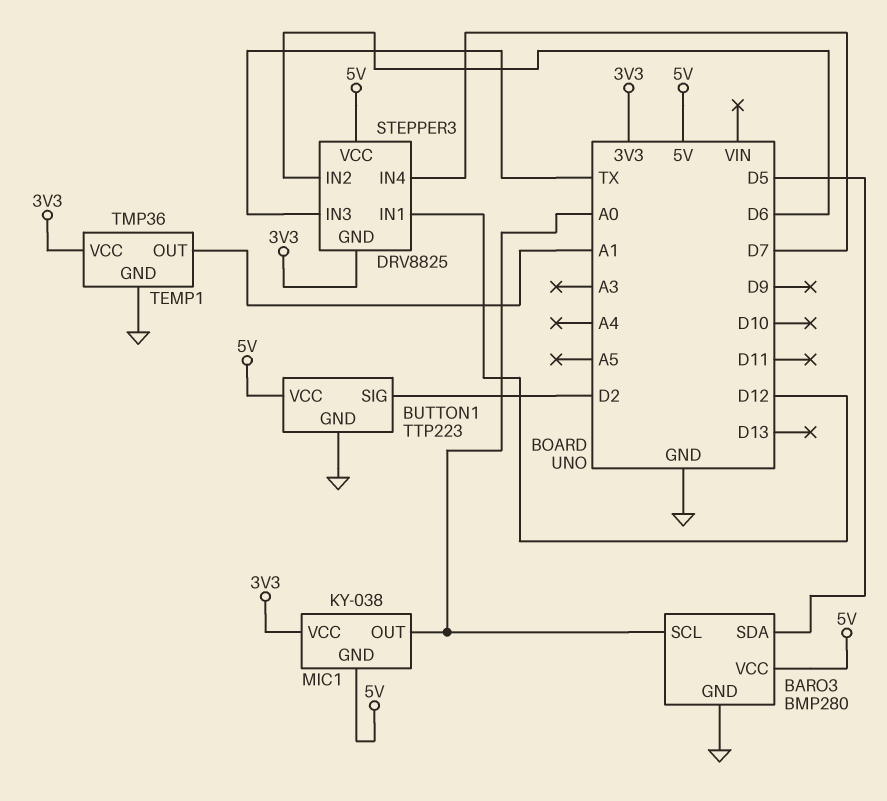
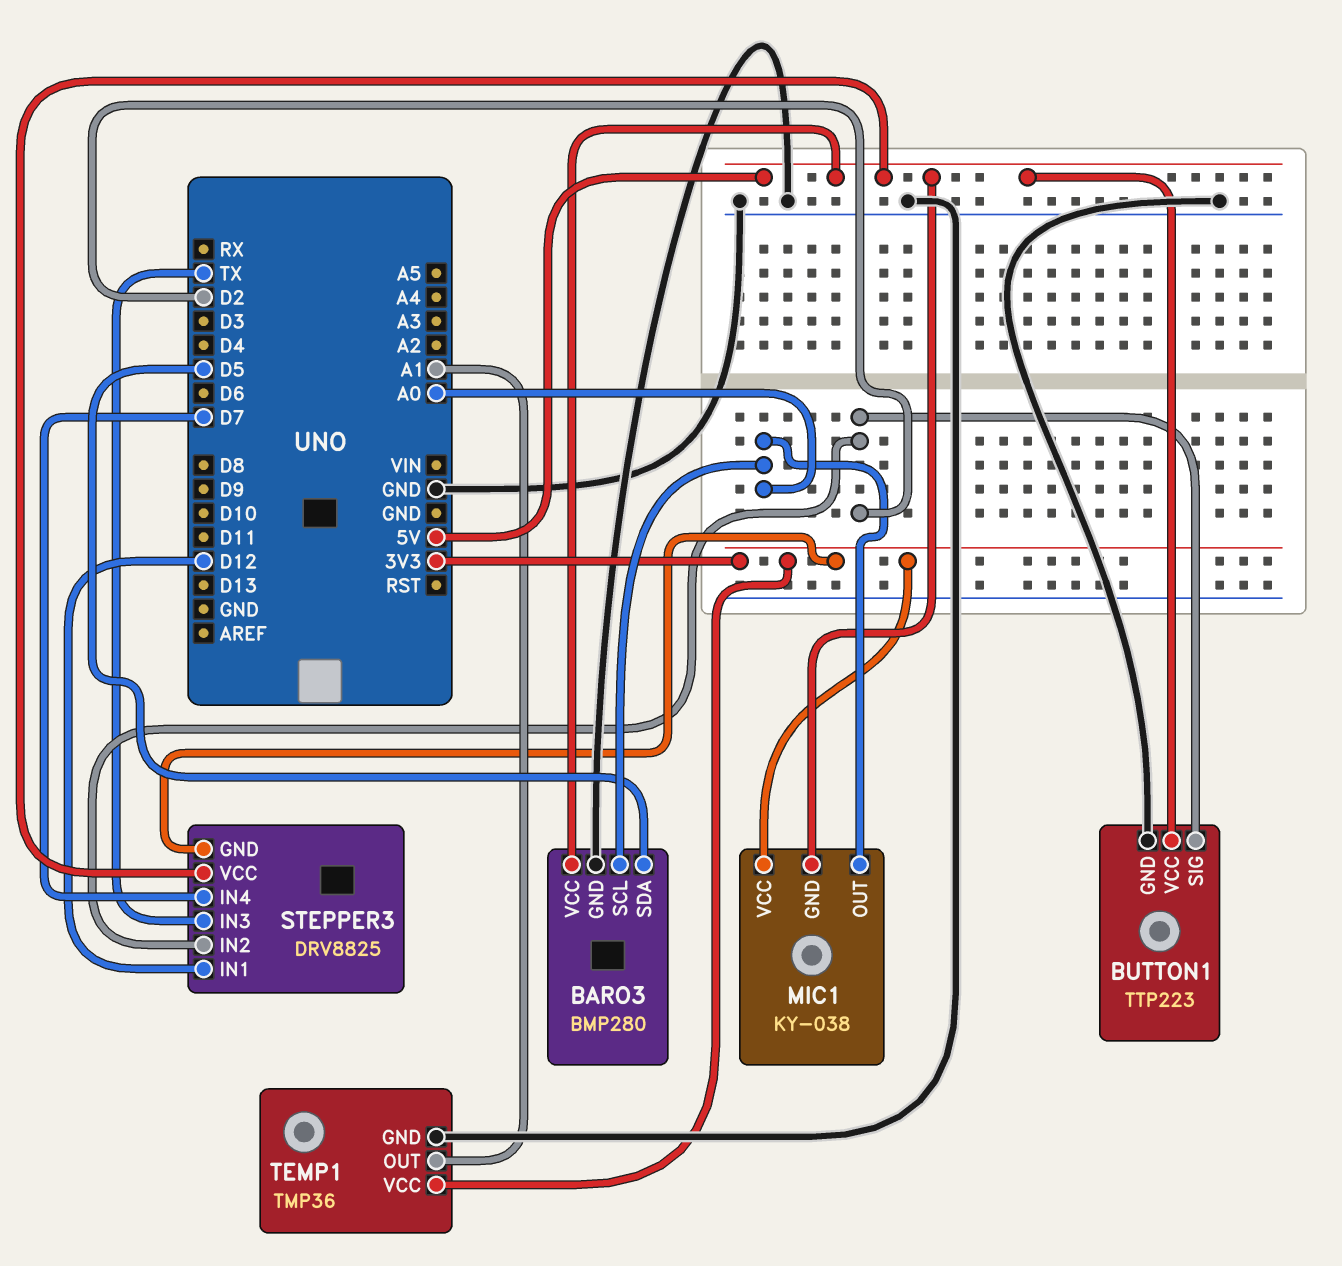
STEPPER3 pin IN2: D6 -> D2

